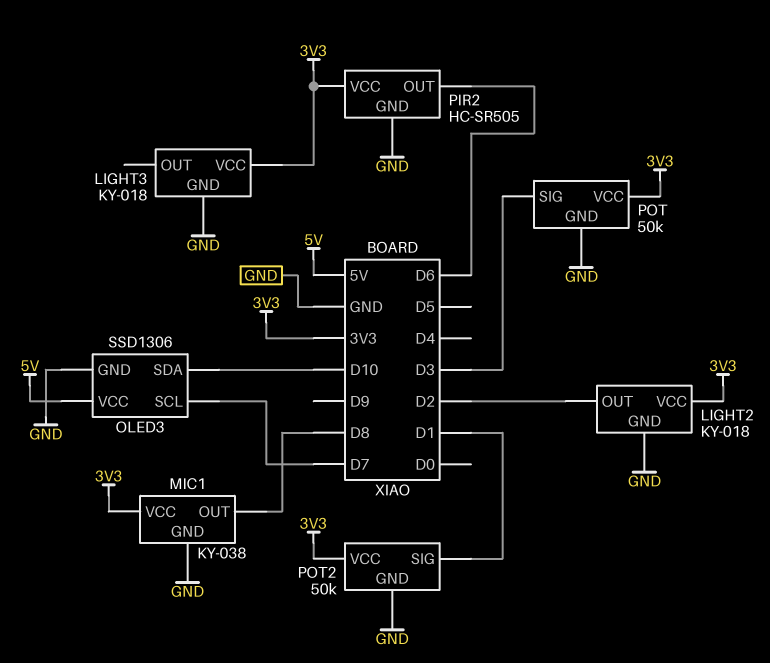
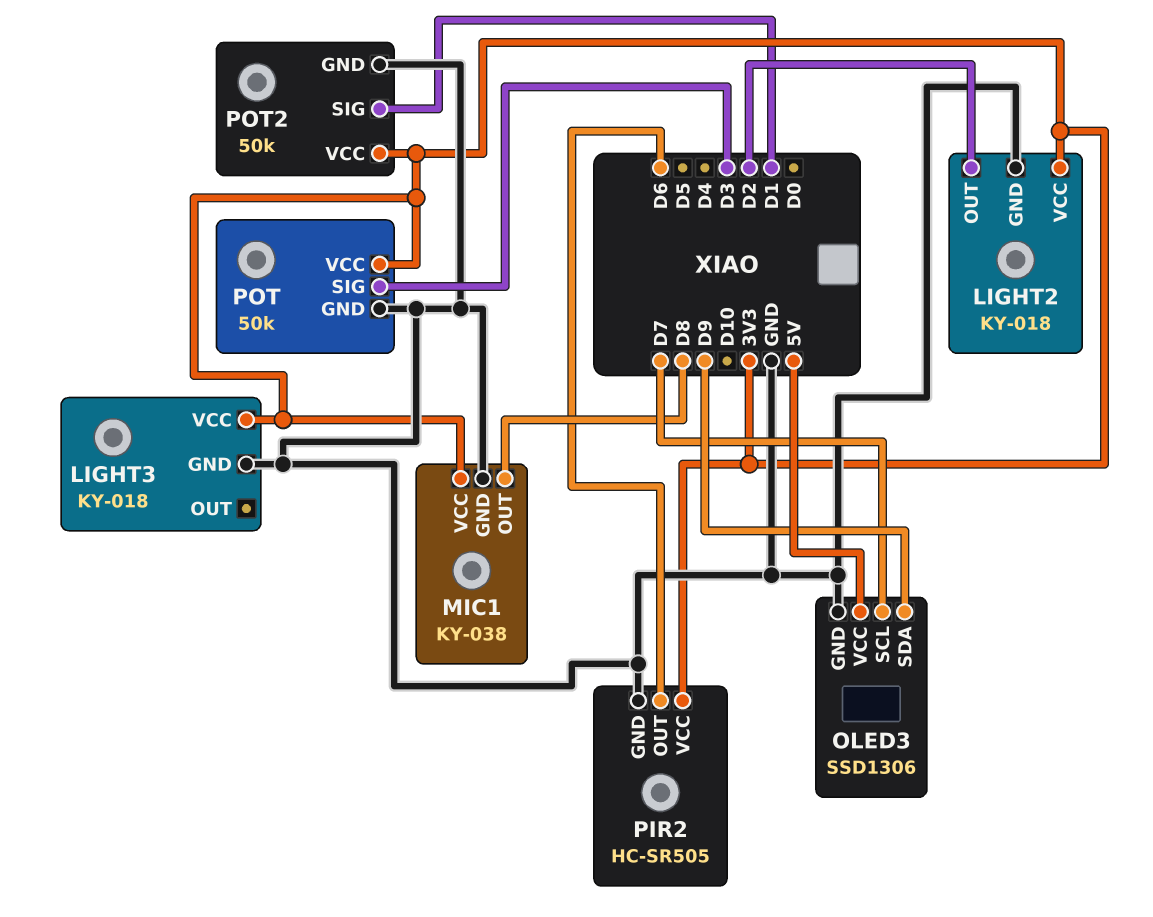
OLED3 pin SDA: D10 -> D9

